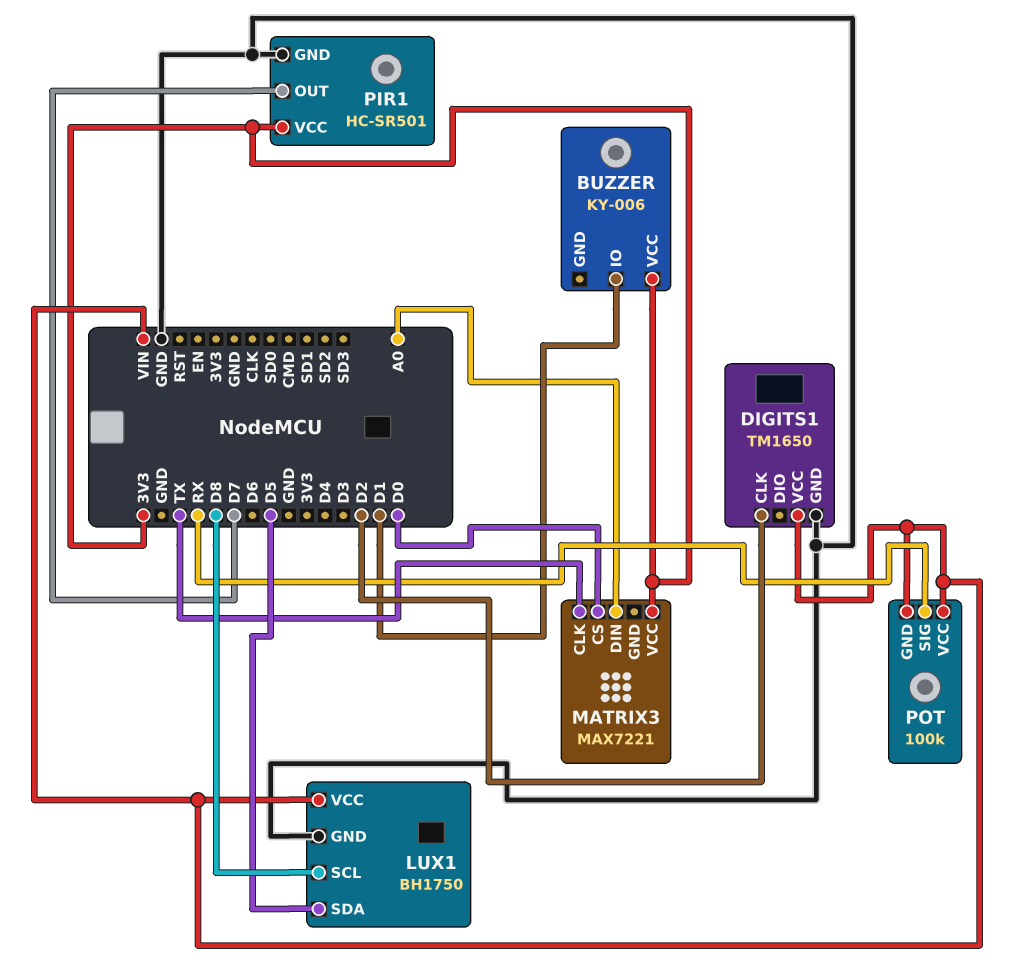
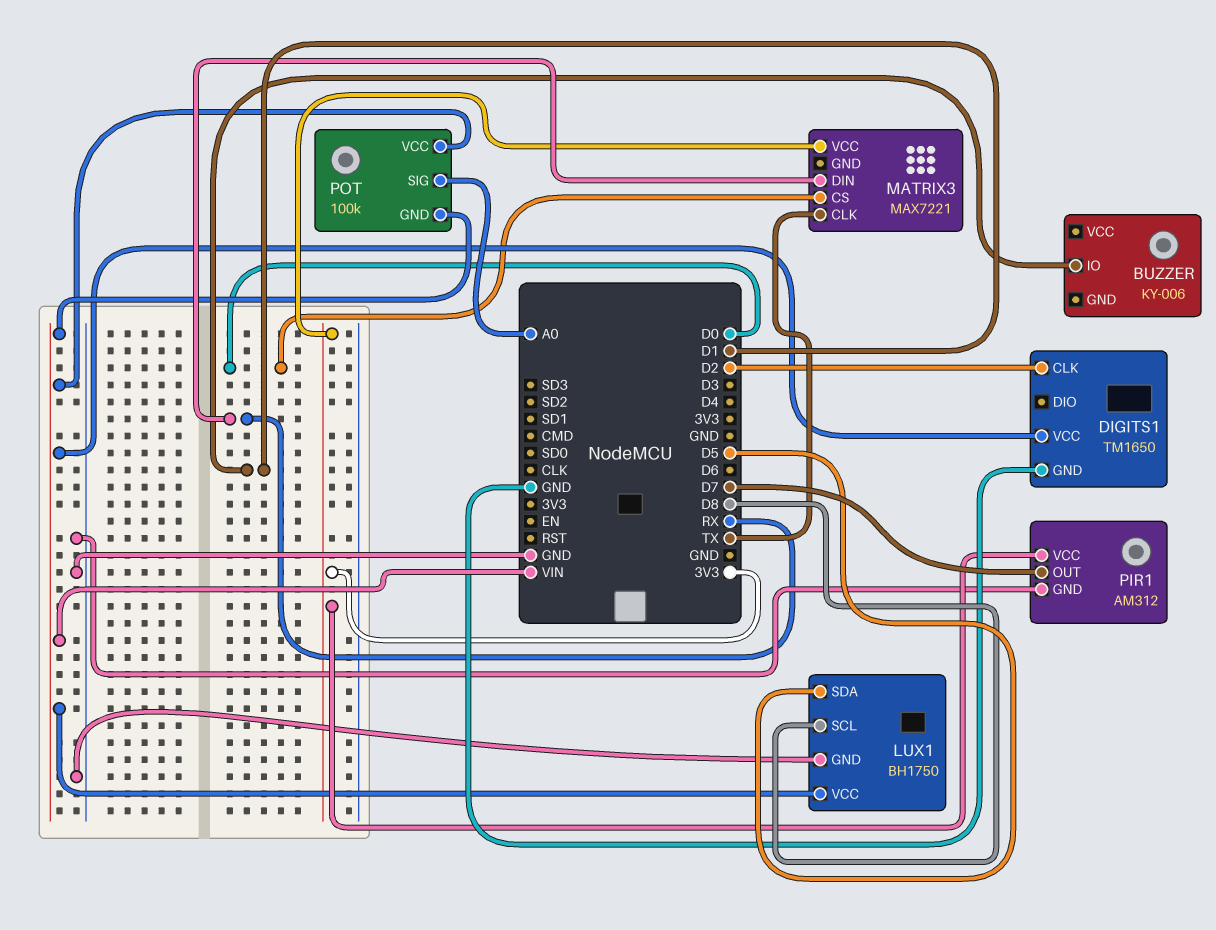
BUZZER pin VCC: 3V3 -> none
MATRIX3 pin DIN: A0 -> RX
PIR1: HC-SR501 -> AM312
POT pin SIG: RX -> A0

